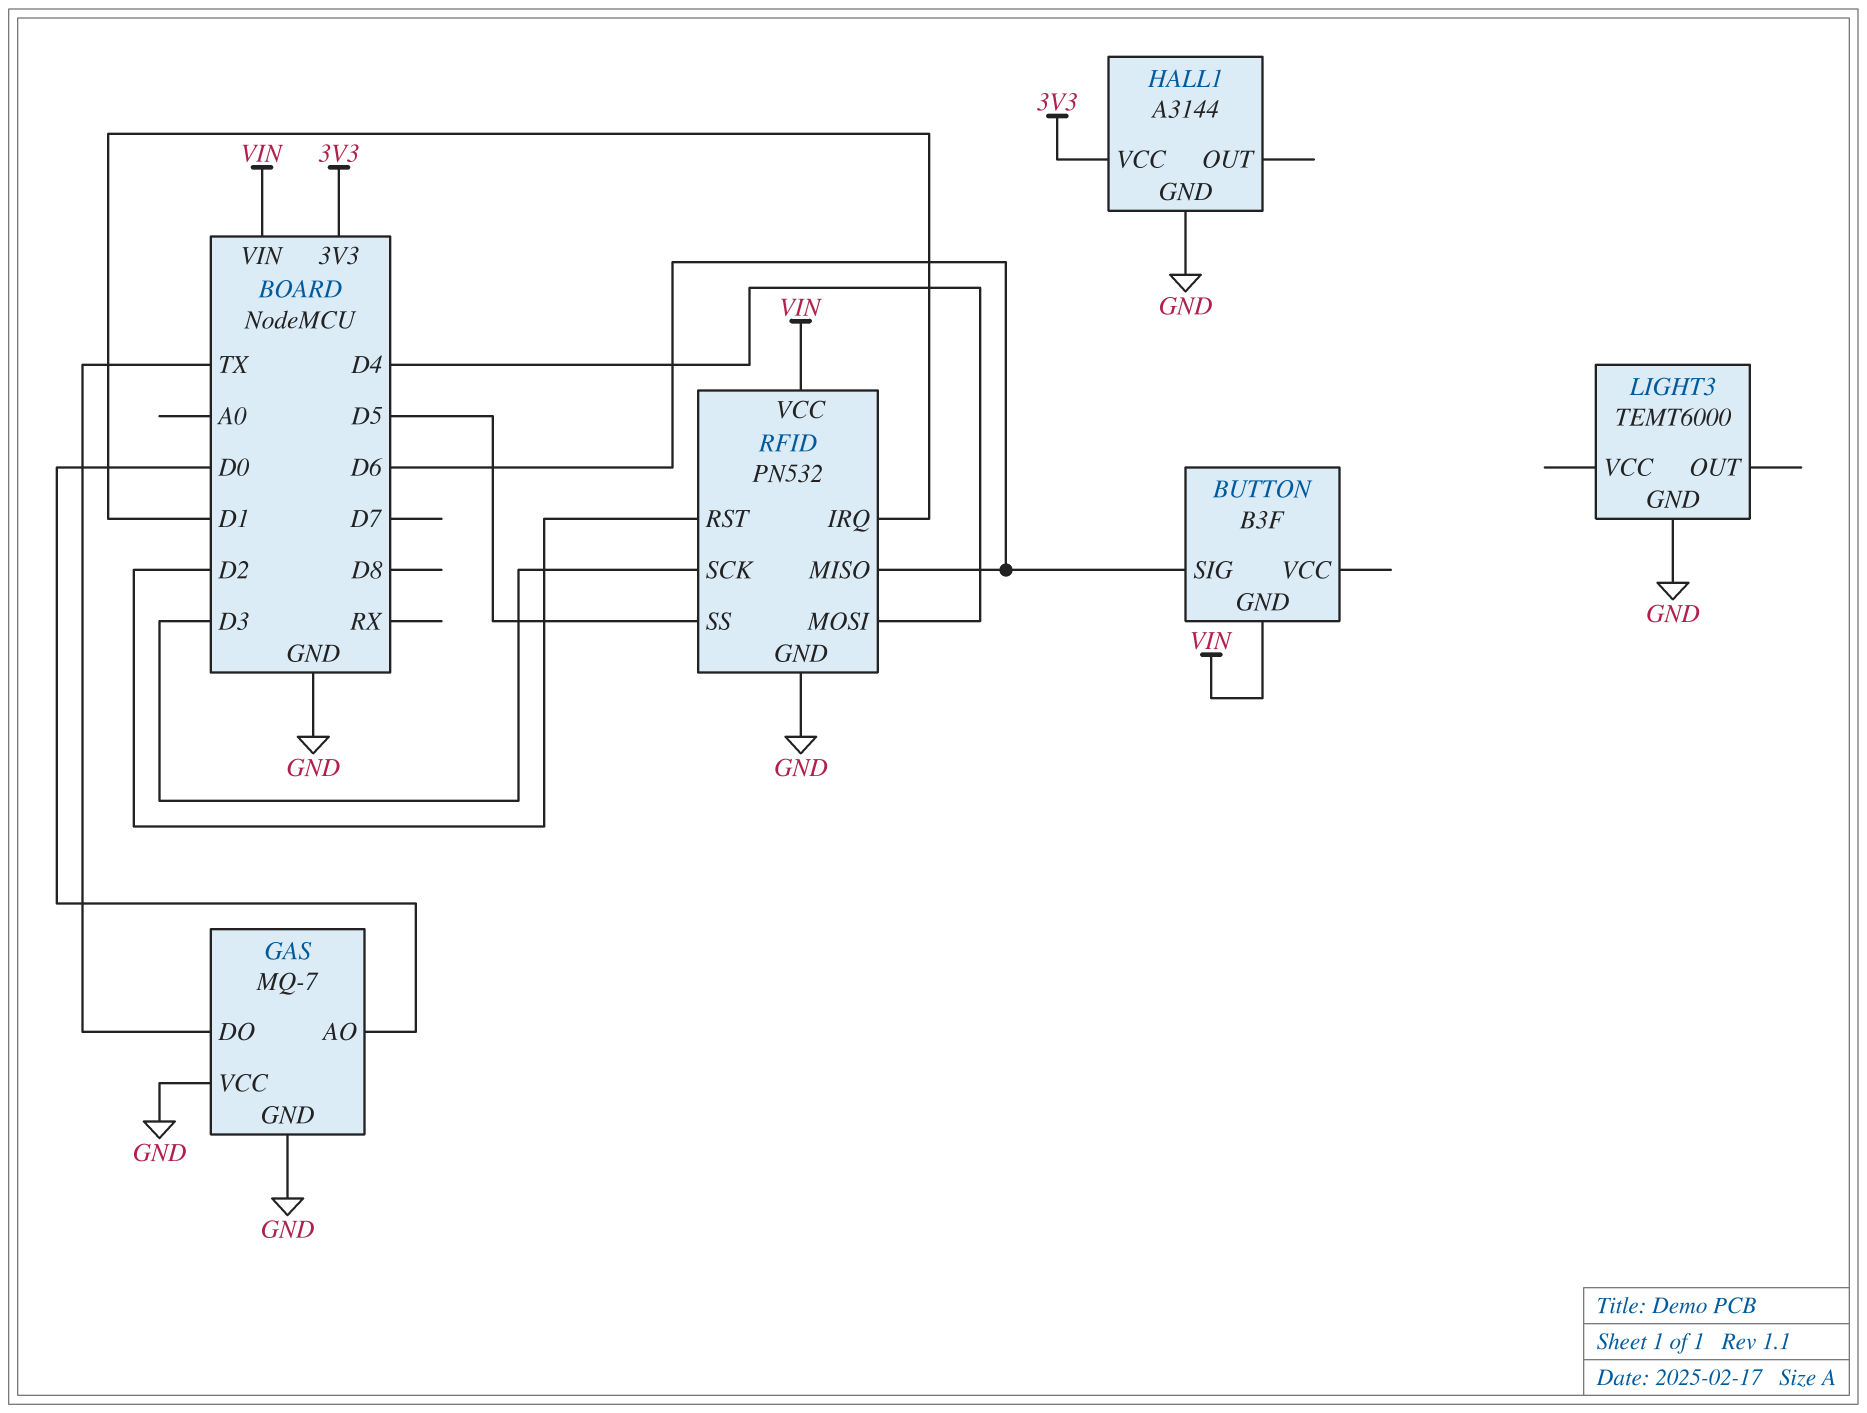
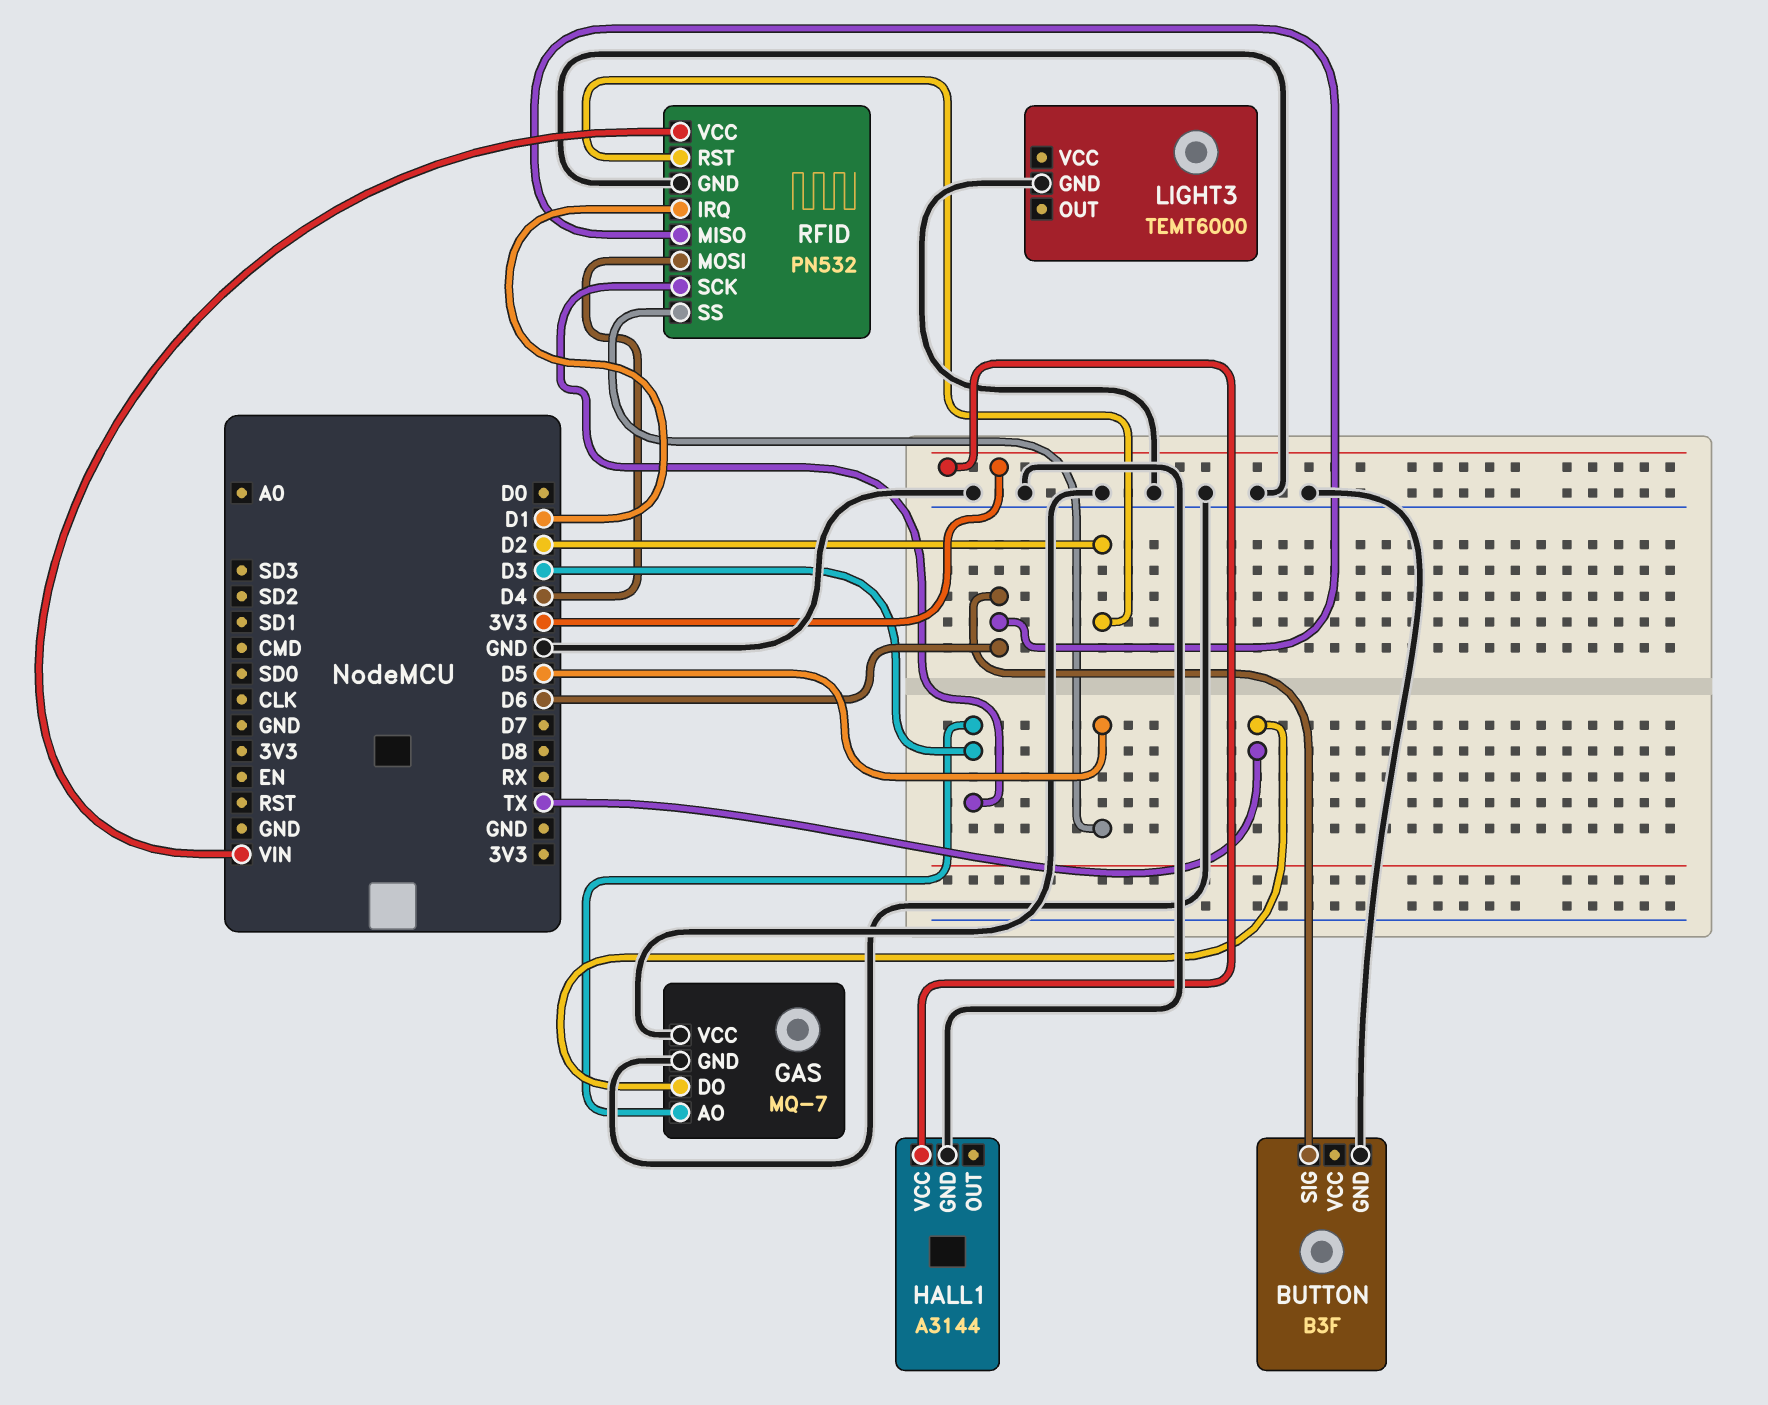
BUTTON pin GND: VIN -> GND
GAS pin AO: D0 -> D3

